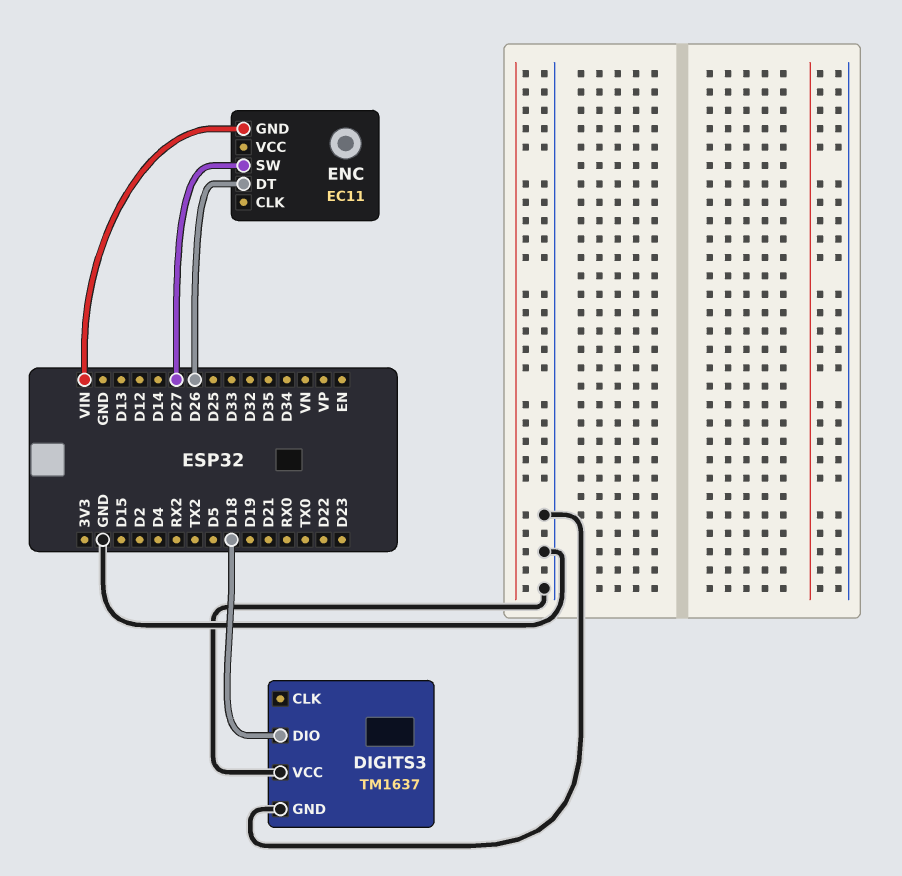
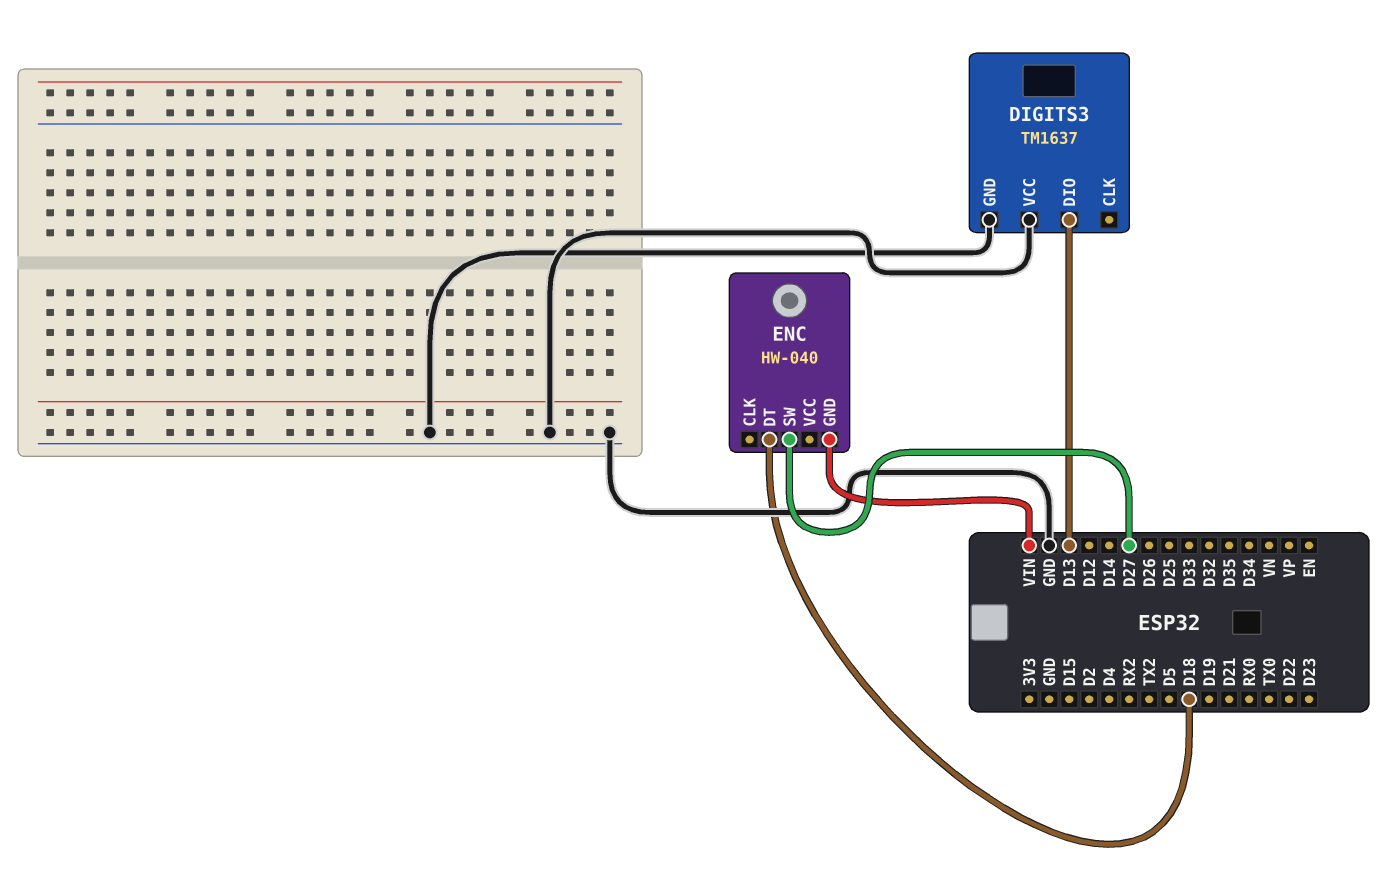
DIGITS3 pin DIO: D18 -> D13
ENC: EC11 -> HW-040
ENC pin DT: D26 -> D18

